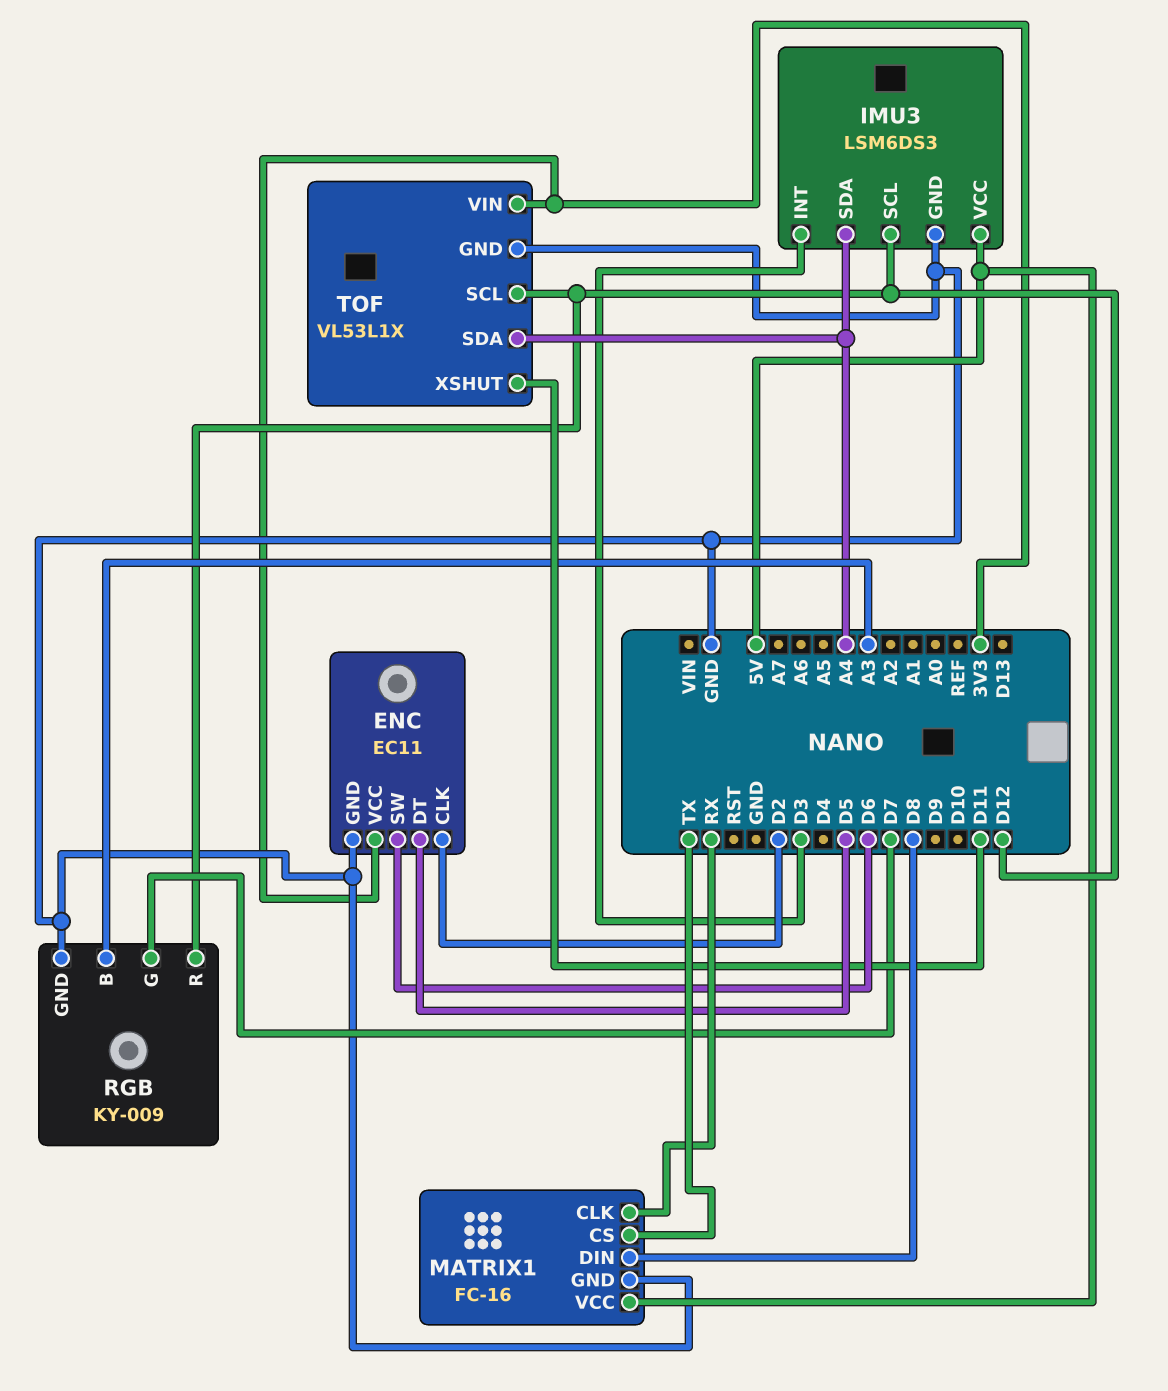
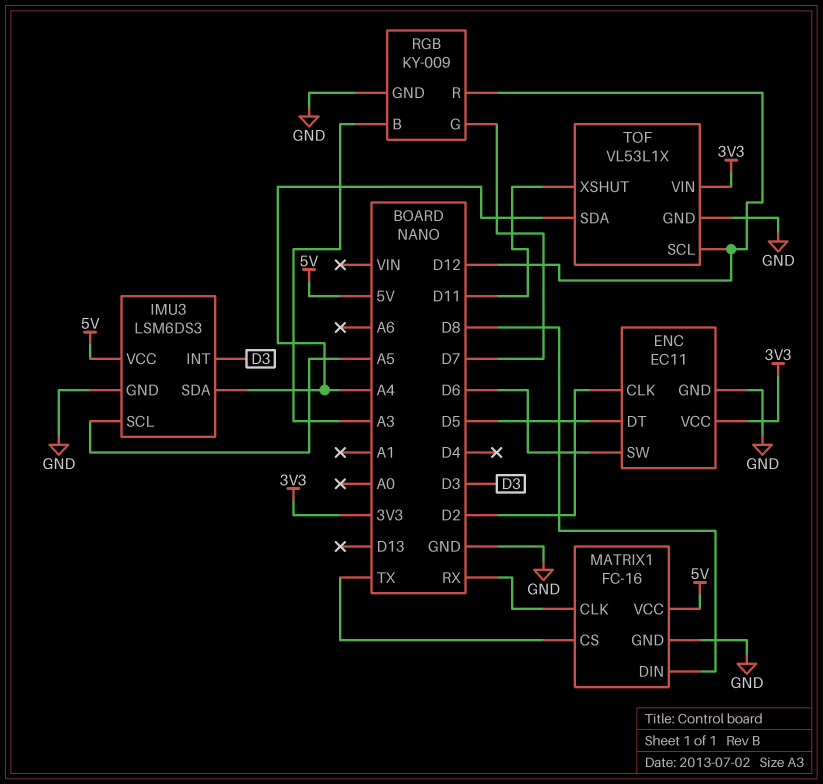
IMU3 pin SCL: D12 -> A5

